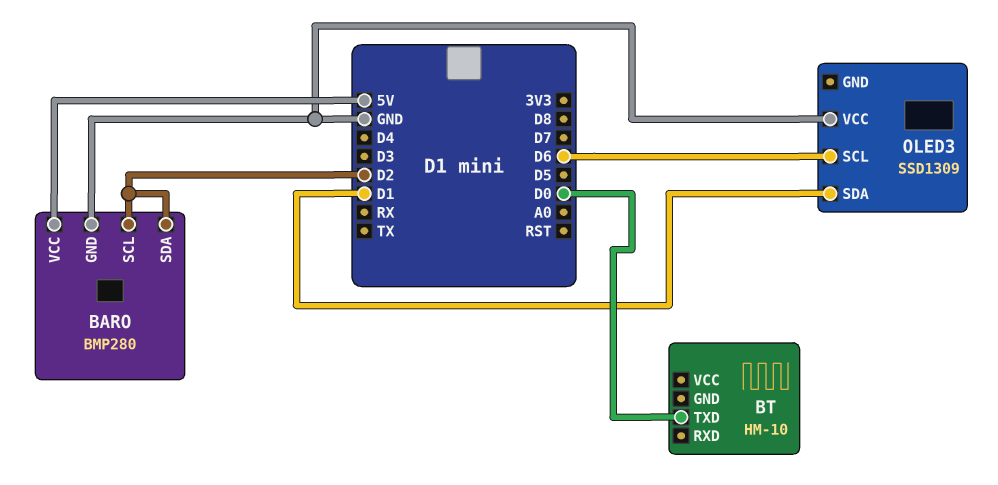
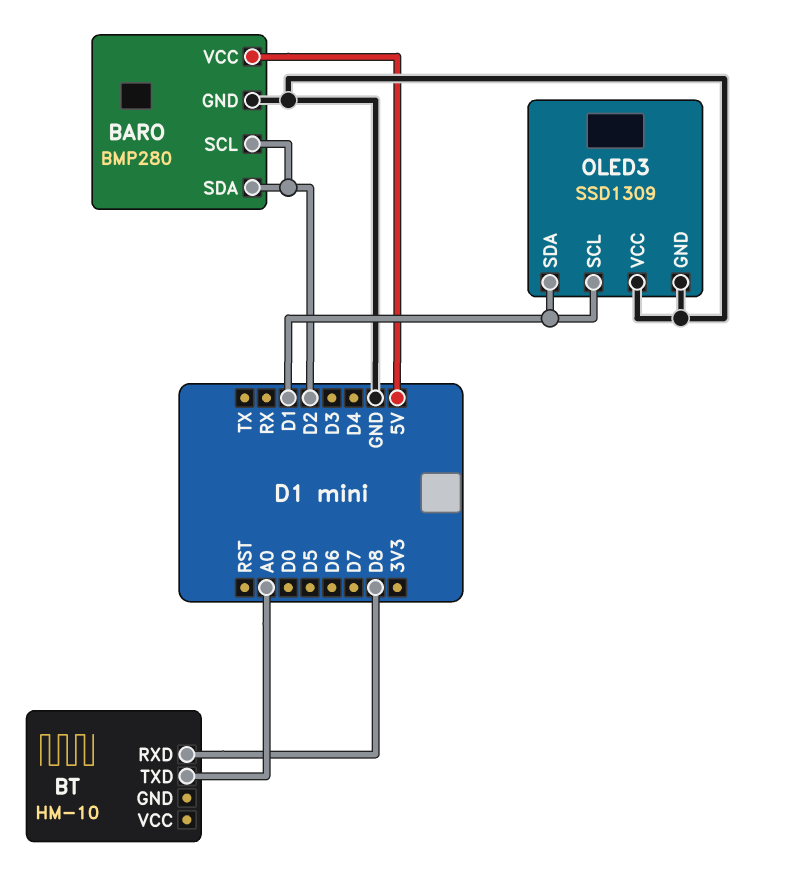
BT pin RXD: none -> D8
BT pin TXD: D0 -> A0
OLED3 pin GND: none -> GND
OLED3 pin SCL: D6 -> D1

